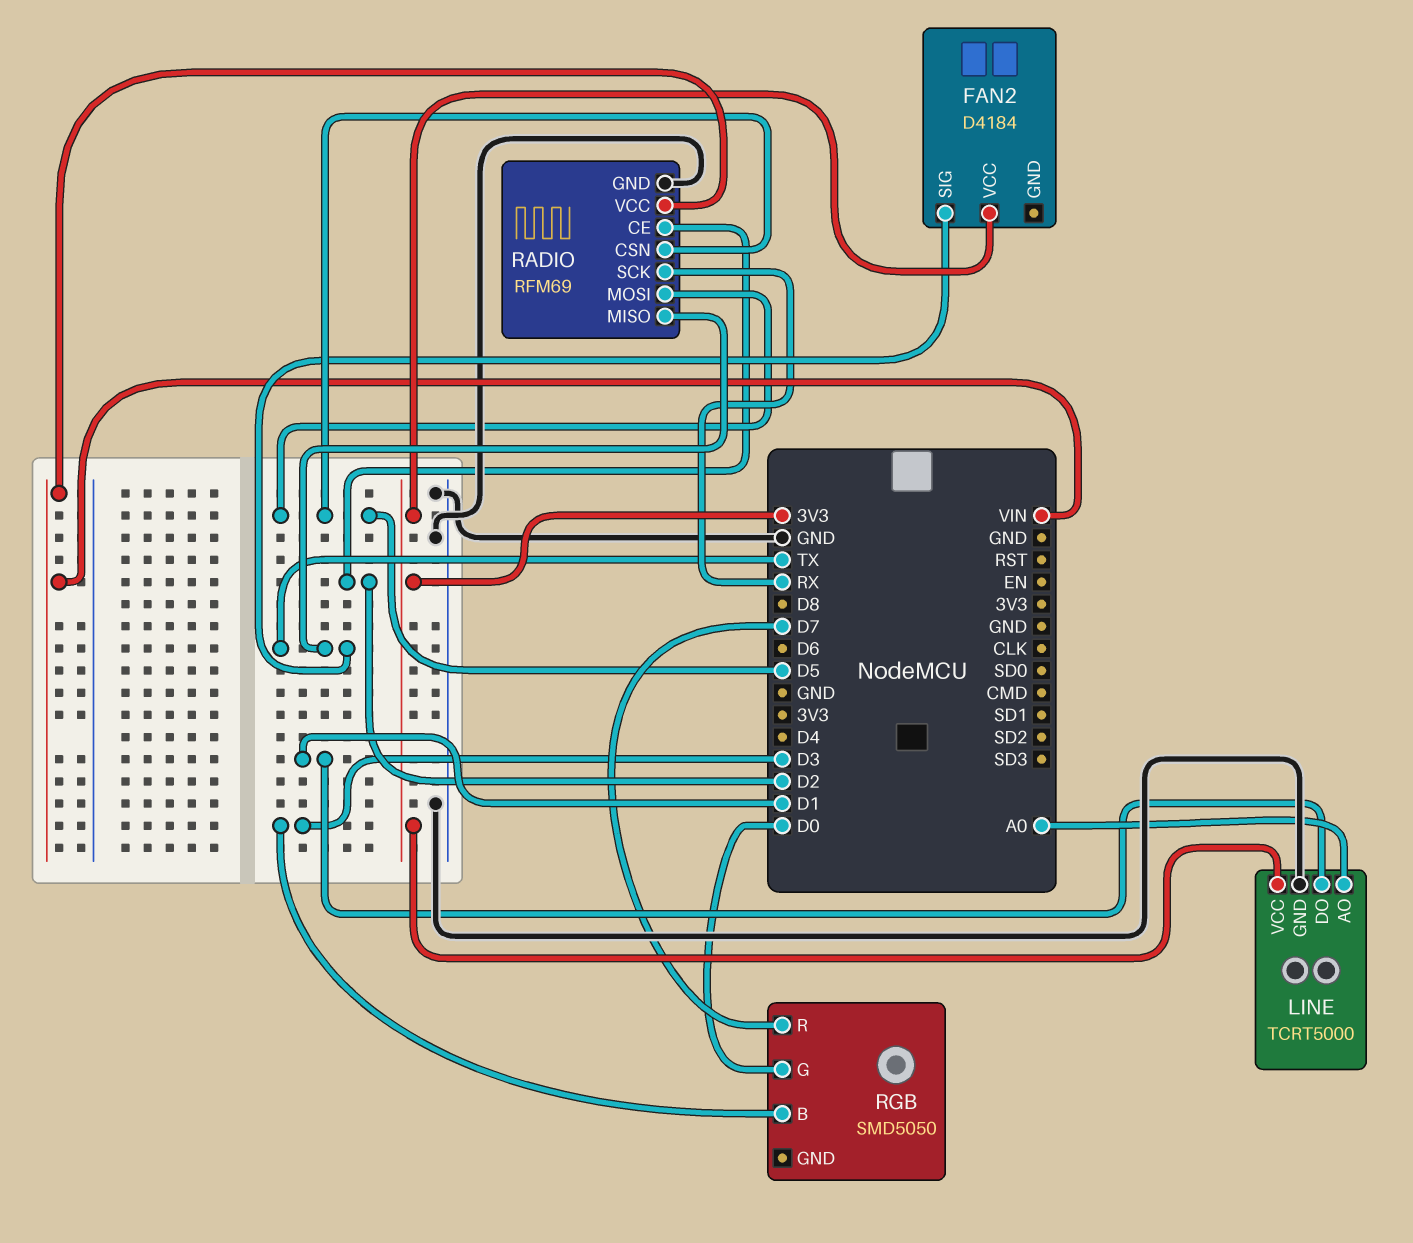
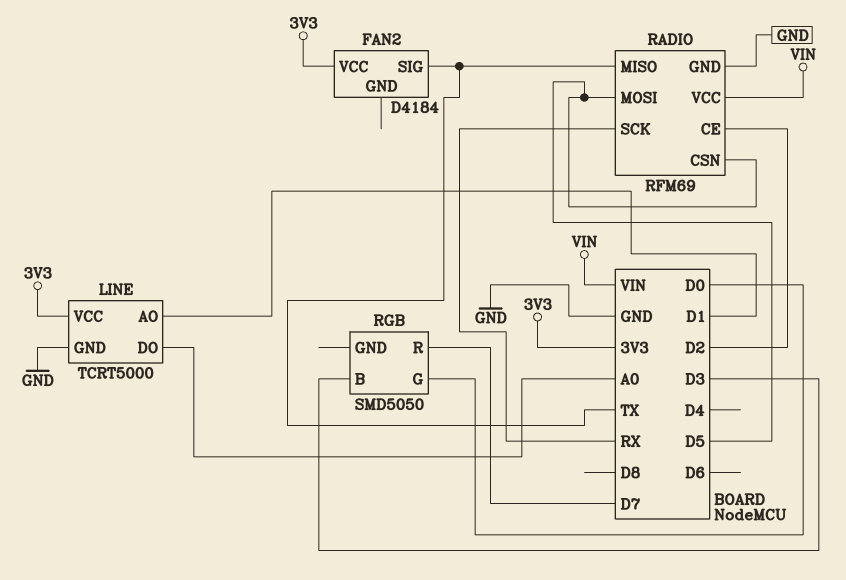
LINE pin AO: A0 -> D1
LINE pin DO: D1 -> A0

